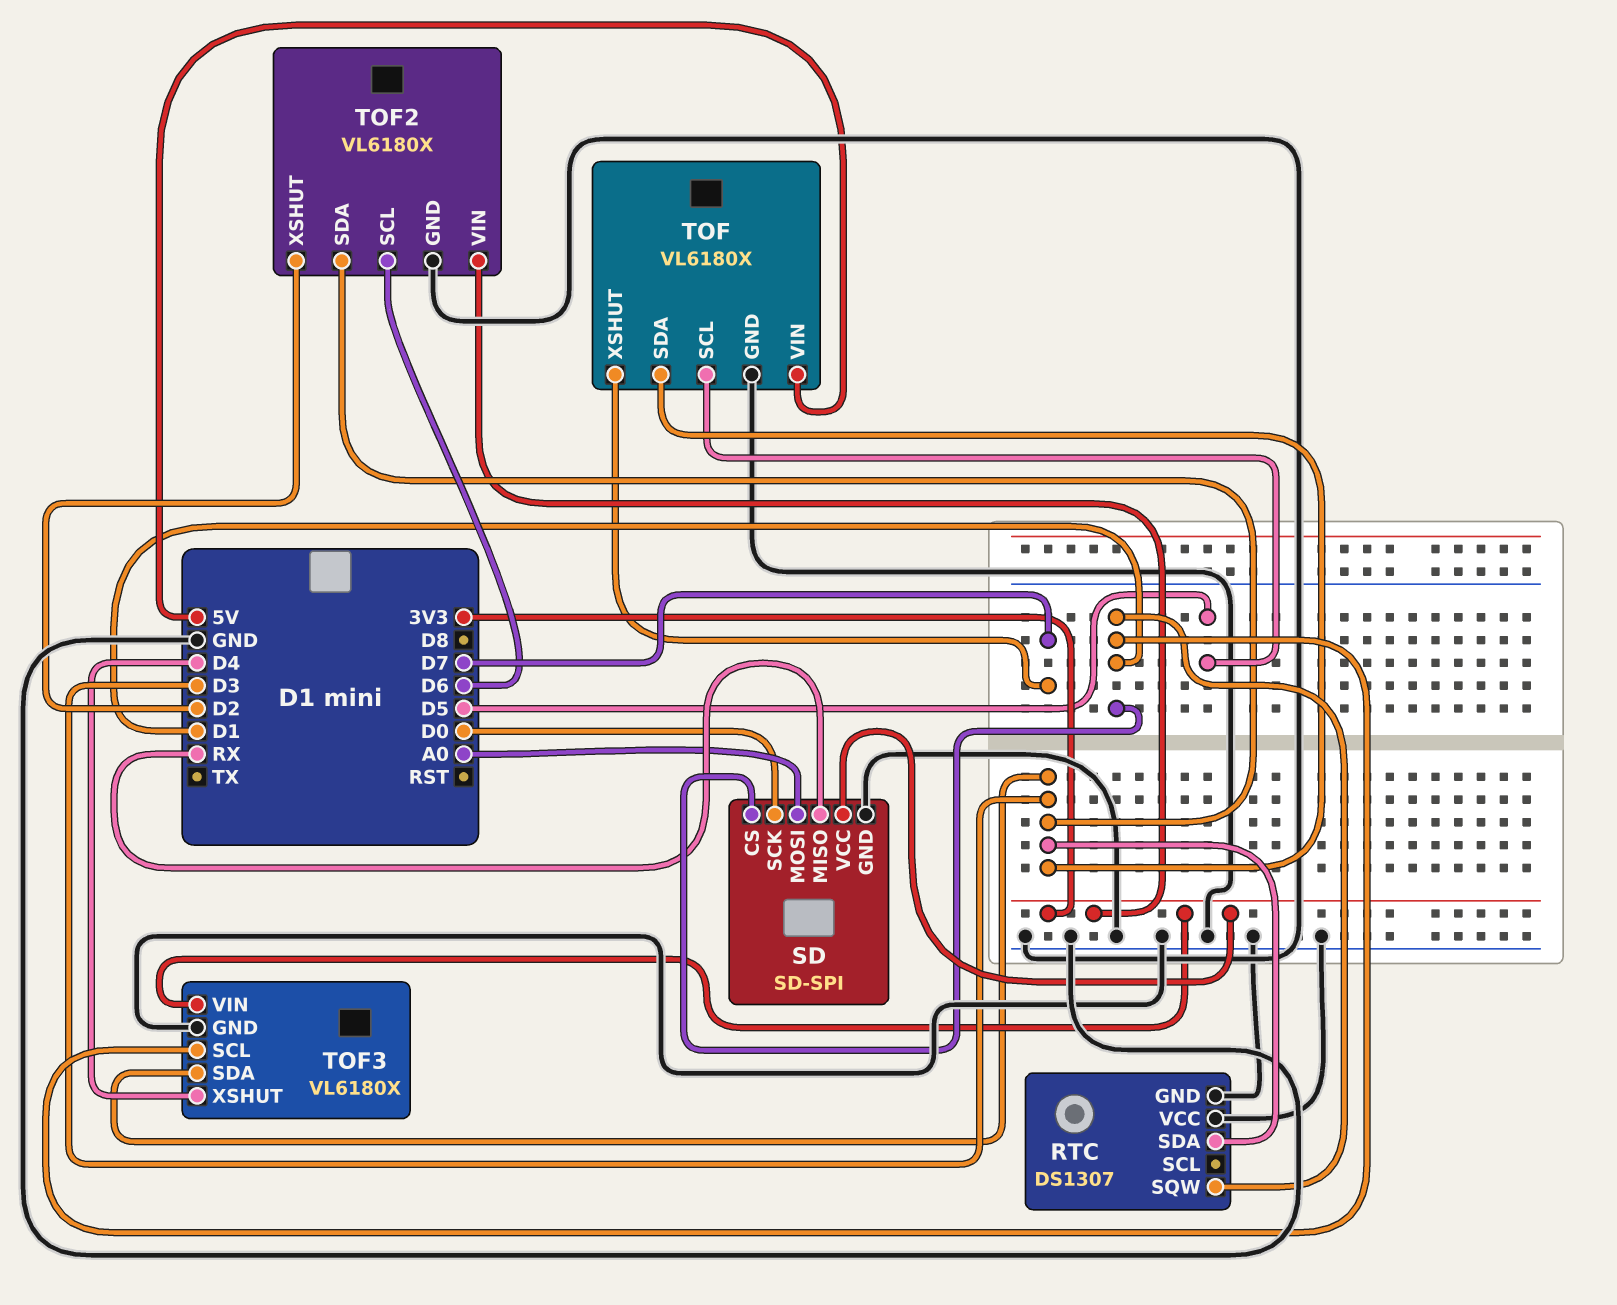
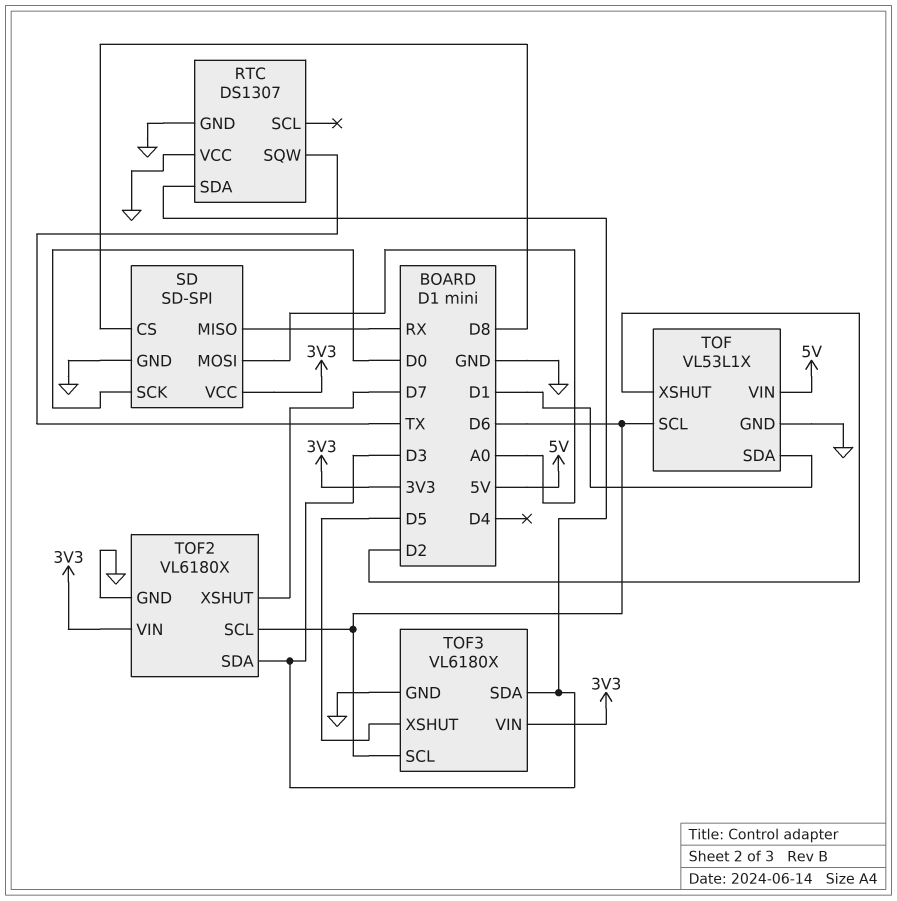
RTC pin SQW: D1 -> TX
SD pin CS: D1 -> D8
TOF: VL6180X -> VL53L1X
TOF pin SCL: D5 -> D6
TOF pin SDA: D3 -> D1
TOF pin XSHUT: D7 -> D2
TOF2 pin XSHUT: D2 -> D7
TOF3 pin SCL: D1 -> D6
TOF3 pin XSHUT: D4 -> D5

